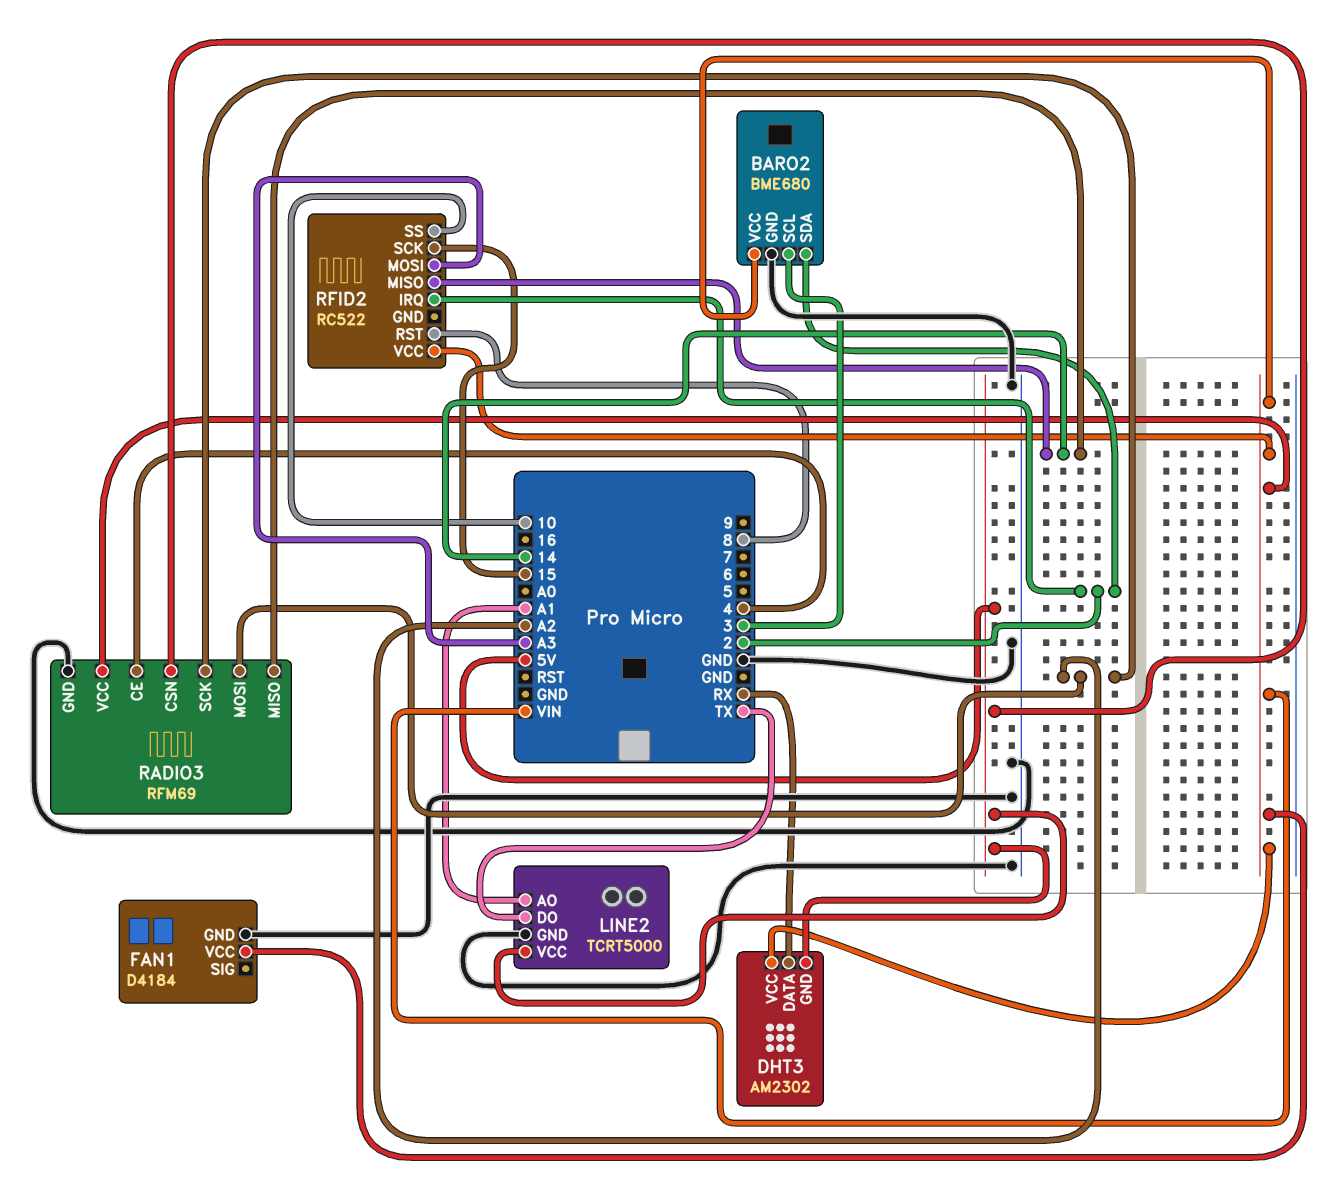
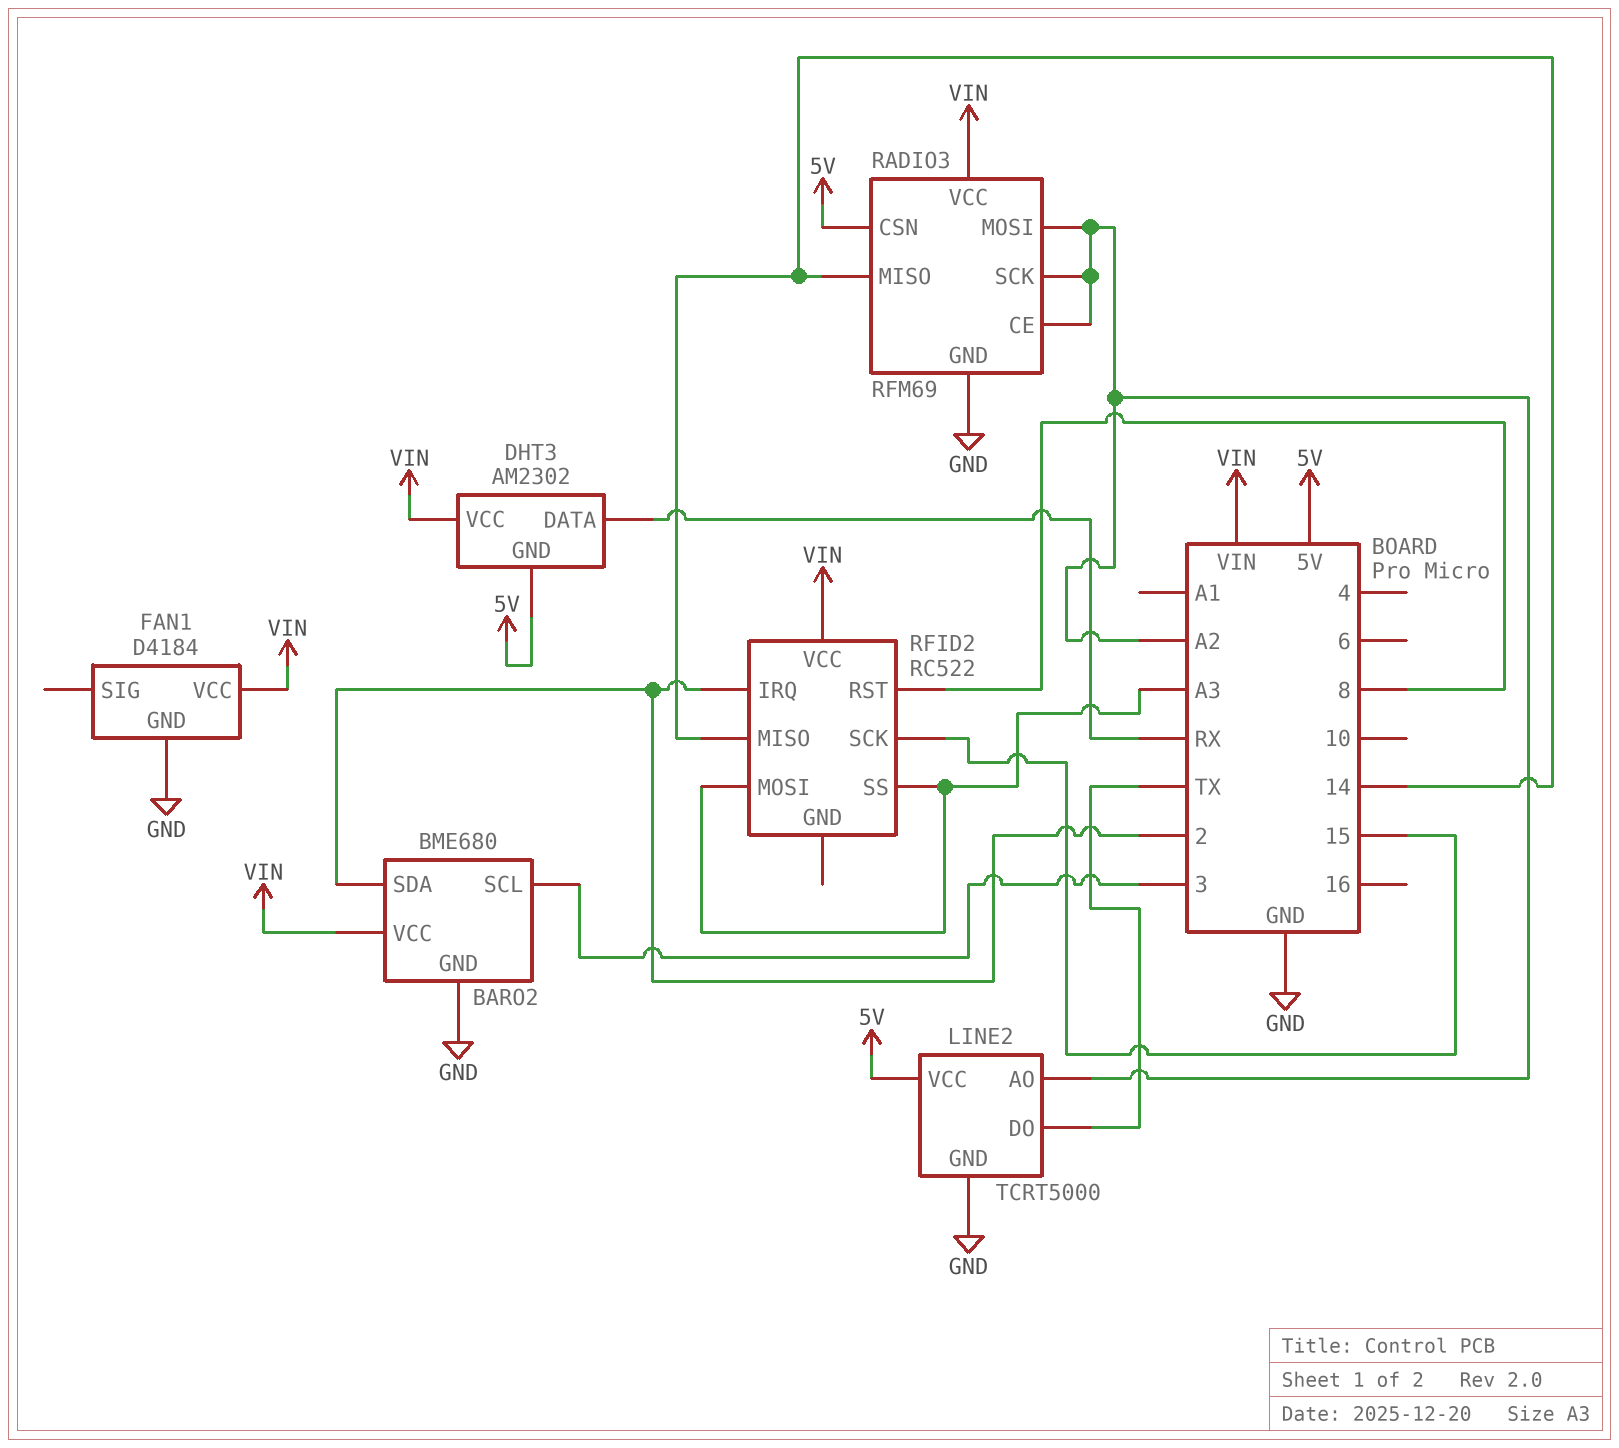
LINE2 pin AO: A1 -> A2
RADIO3 pin CE: 4 -> A2
RFID2 pin SS: 10 -> A3

